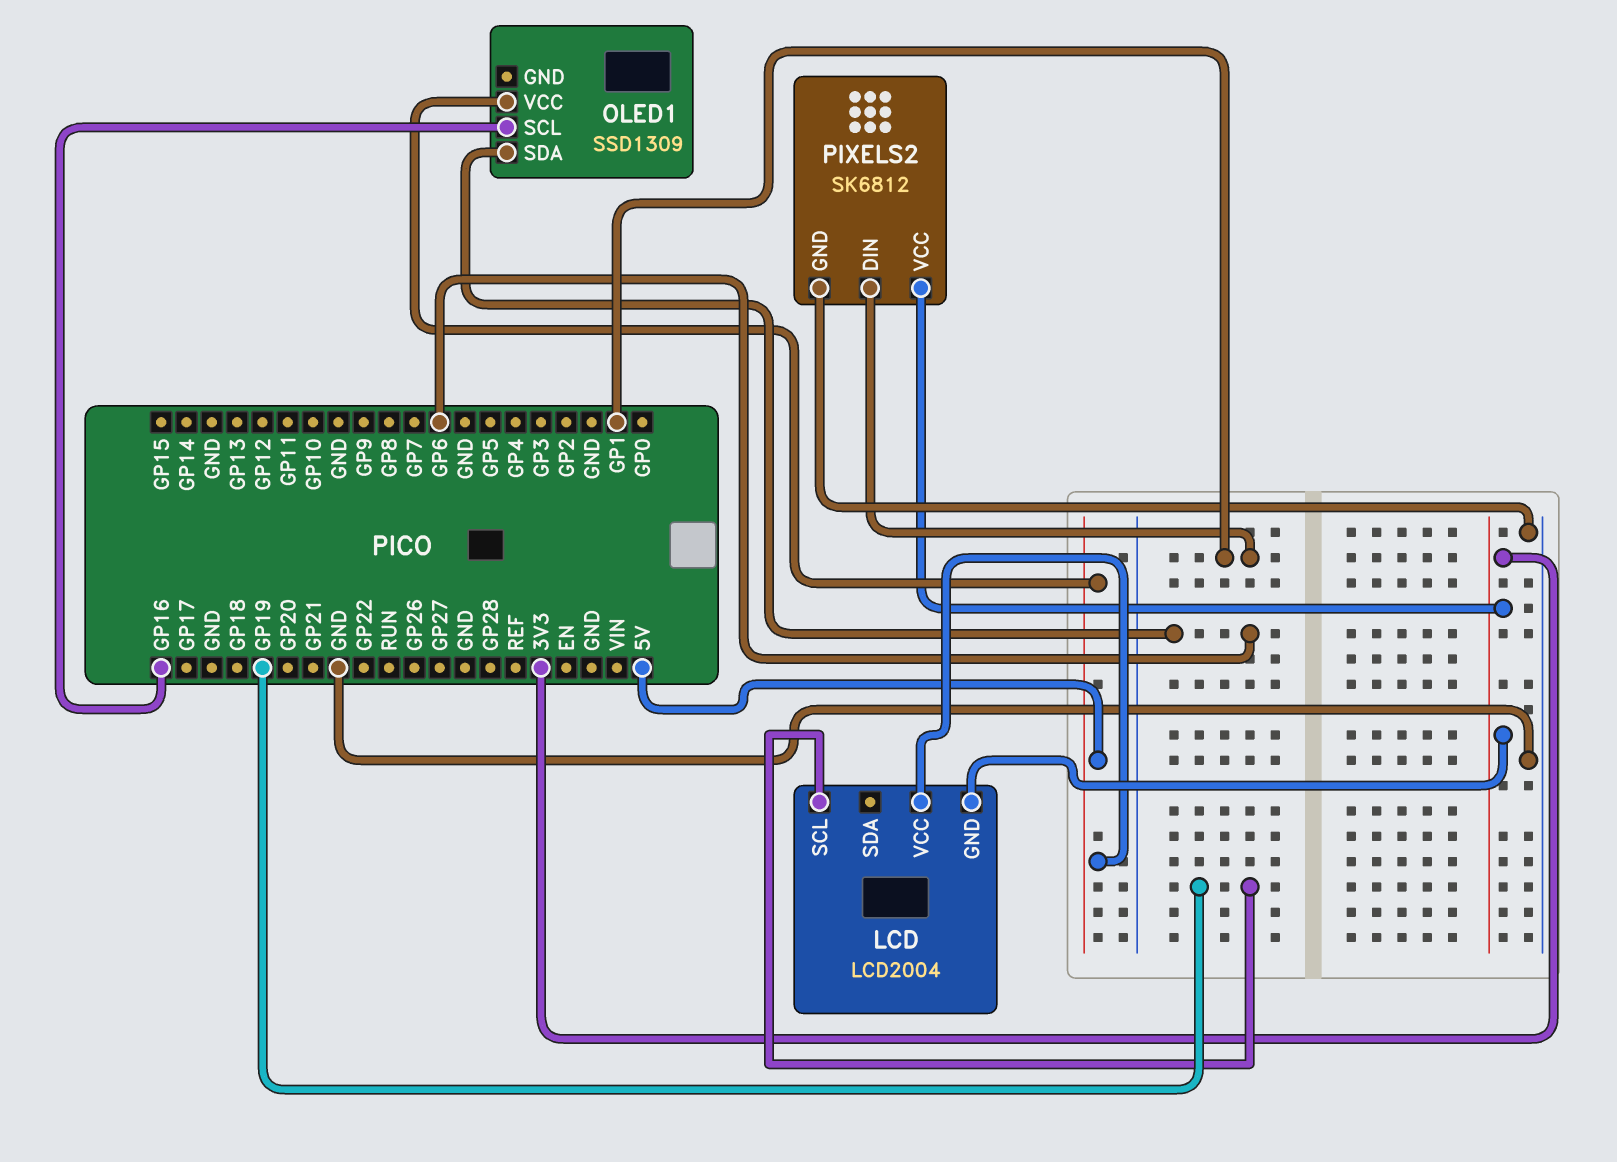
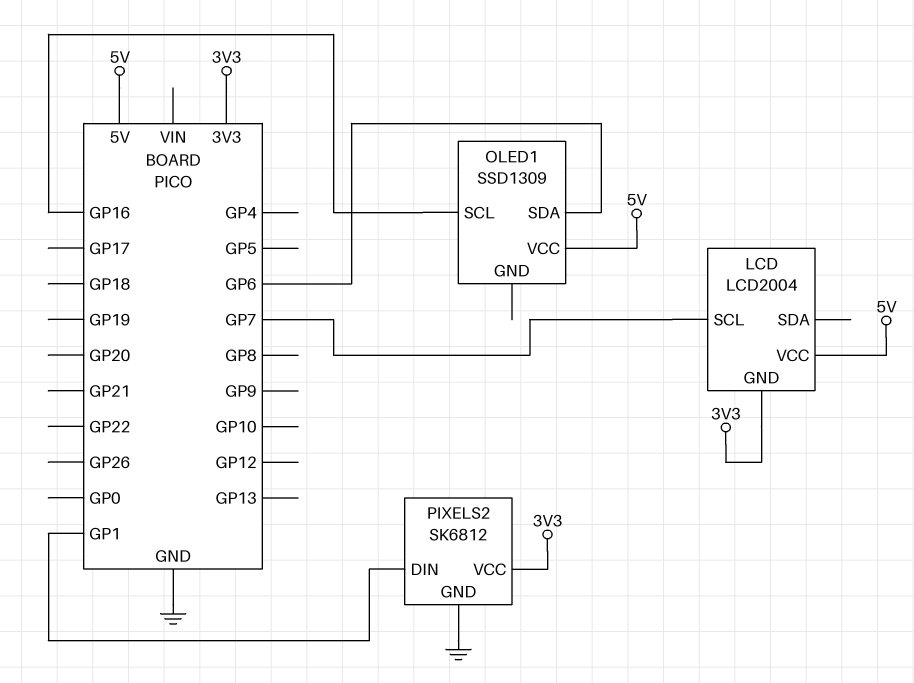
LCD pin SCL: GP19 -> GP7

